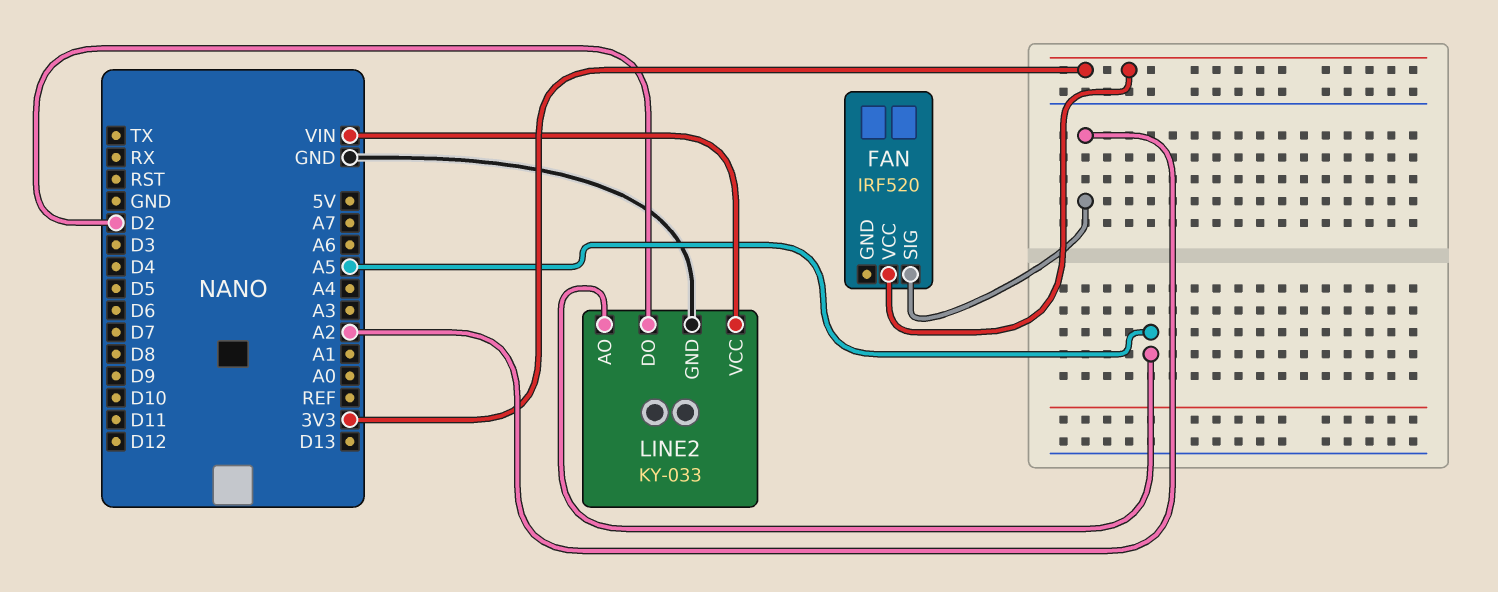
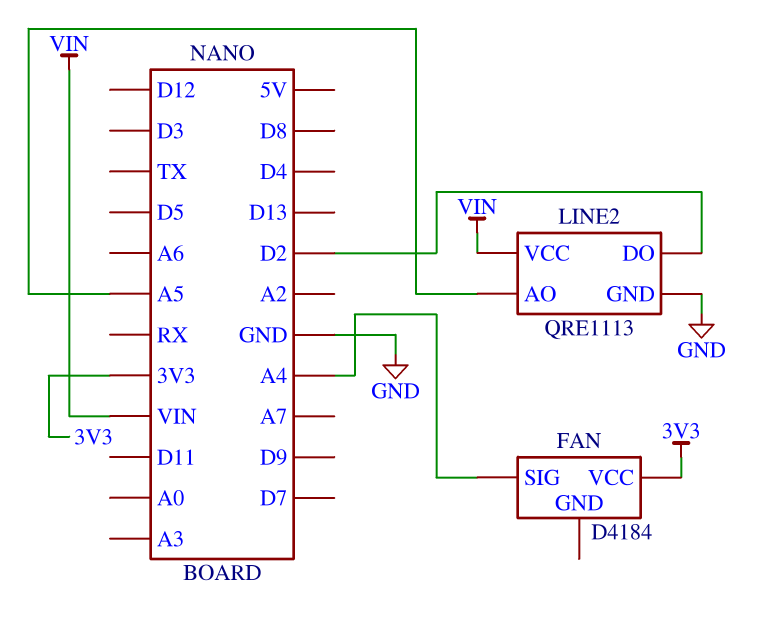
FAN: IRF520 -> D4184
FAN pin SIG: A2 -> A4
LINE2: KY-033 -> QRE1113

